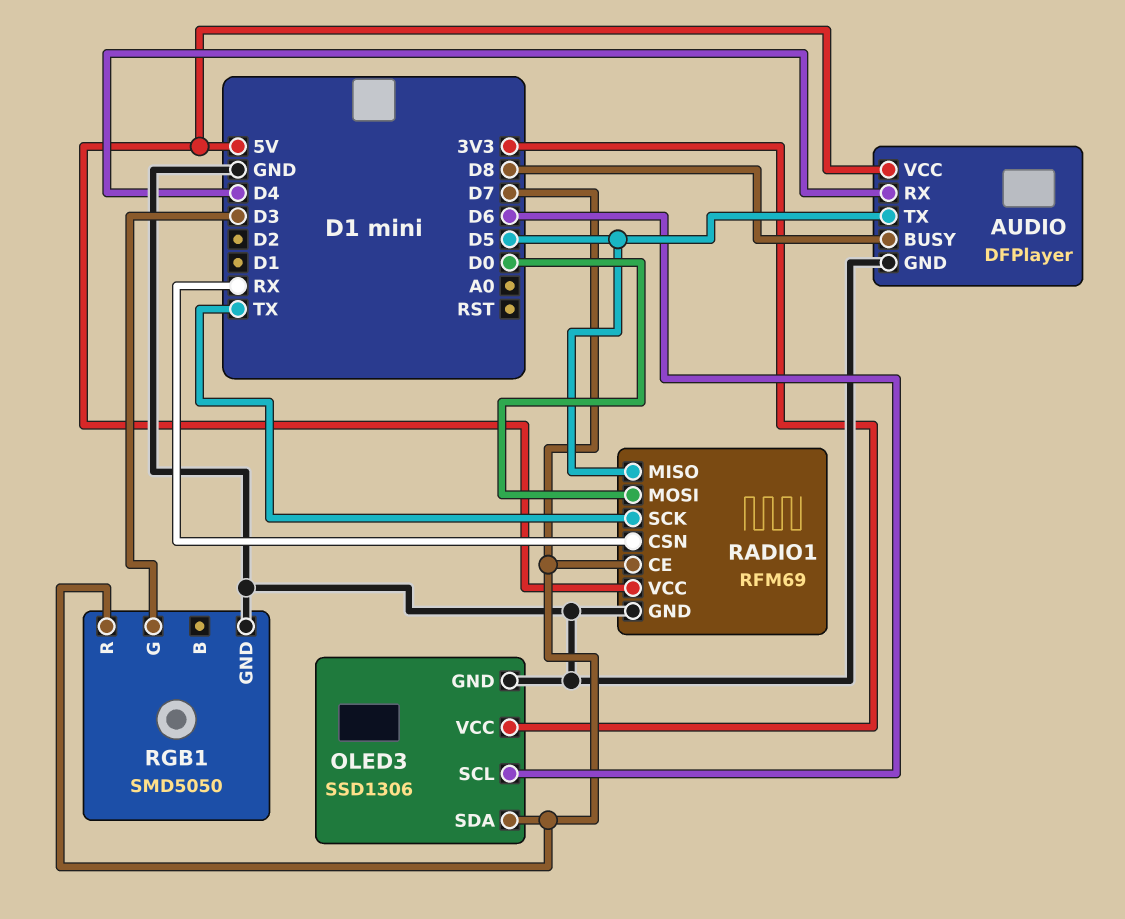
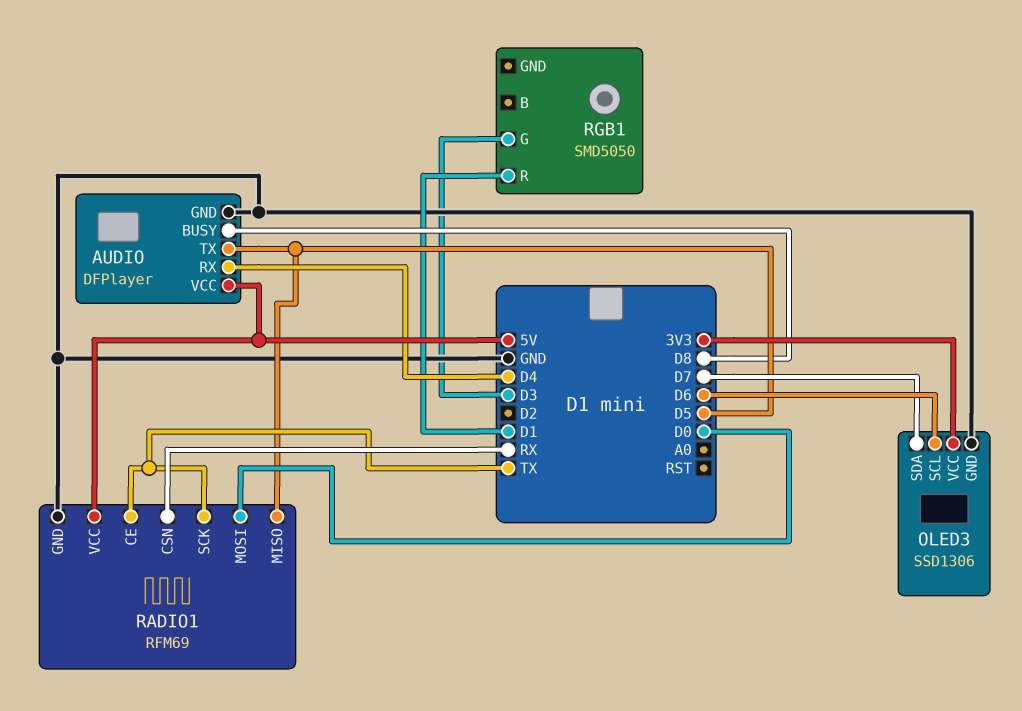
RADIO1 pin CE: D7 -> TX
RGB1 pin GND: GND -> none
RGB1 pin R: D7 -> D1

